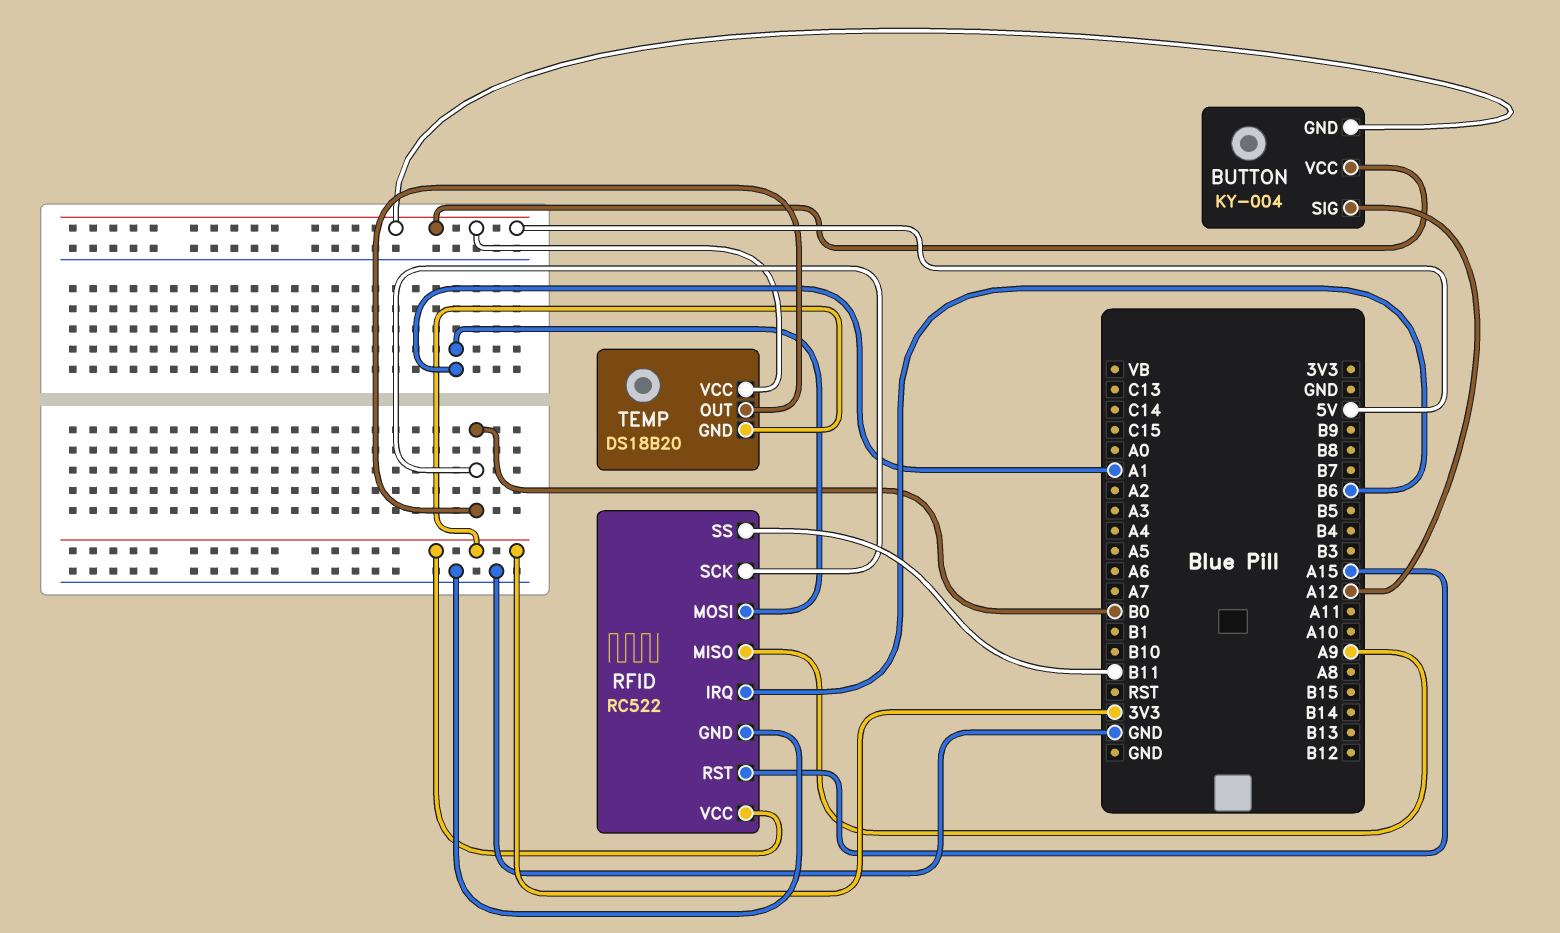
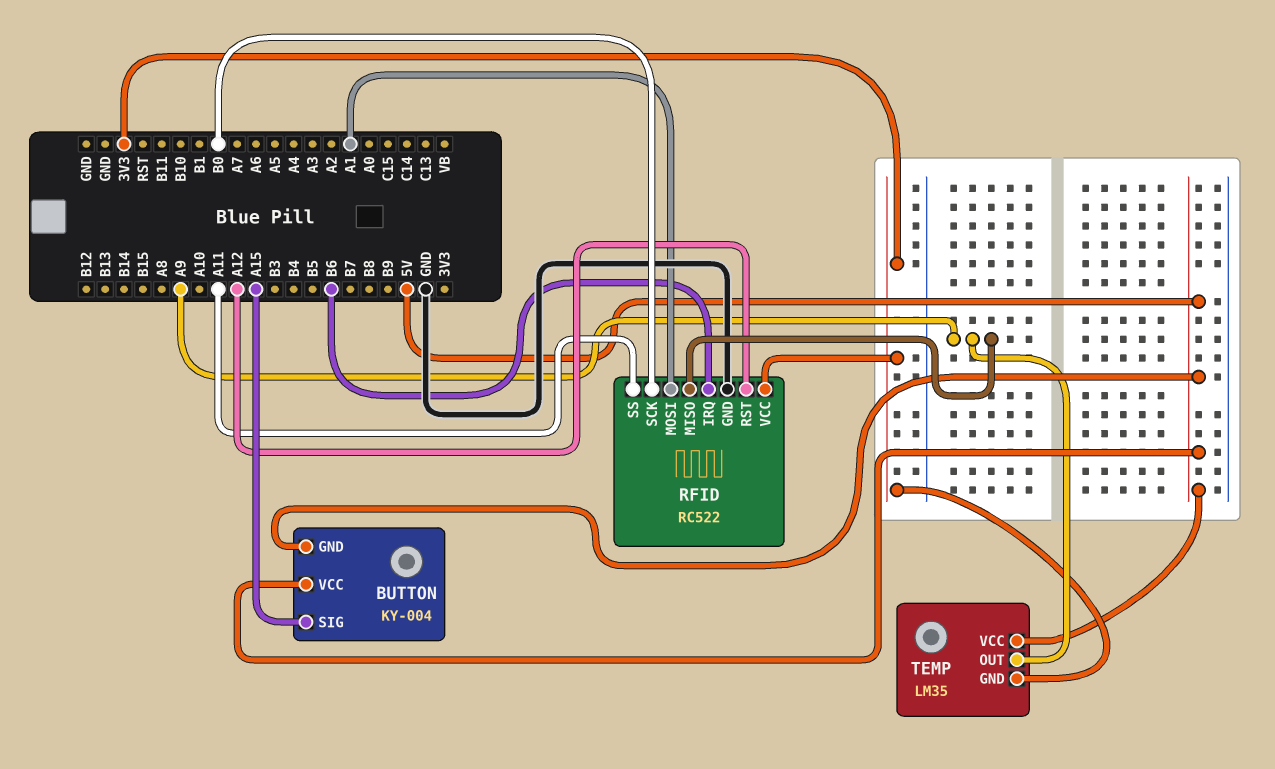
BUTTON pin SIG: A12 -> A15
RFID pin RST: A15 -> A12
RFID pin SS: B11 -> A11
TEMP: DS18B20 -> LM35
TEMP pin OUT: B0 -> A9

